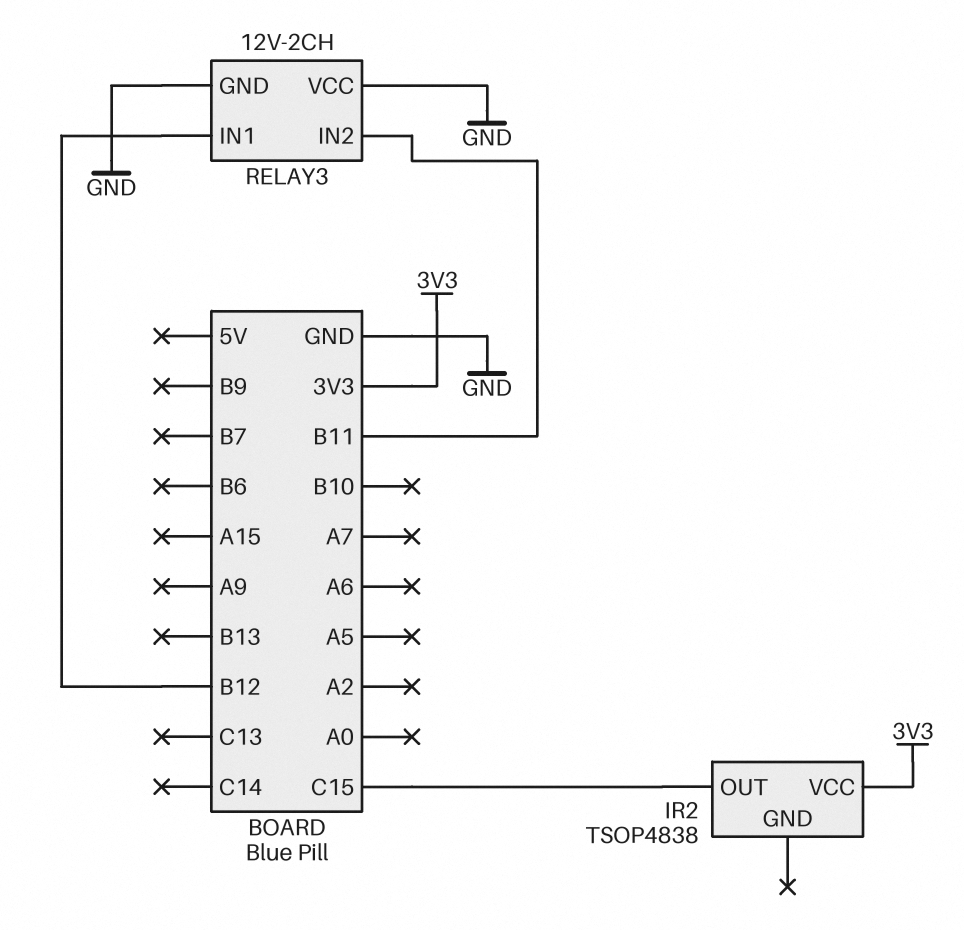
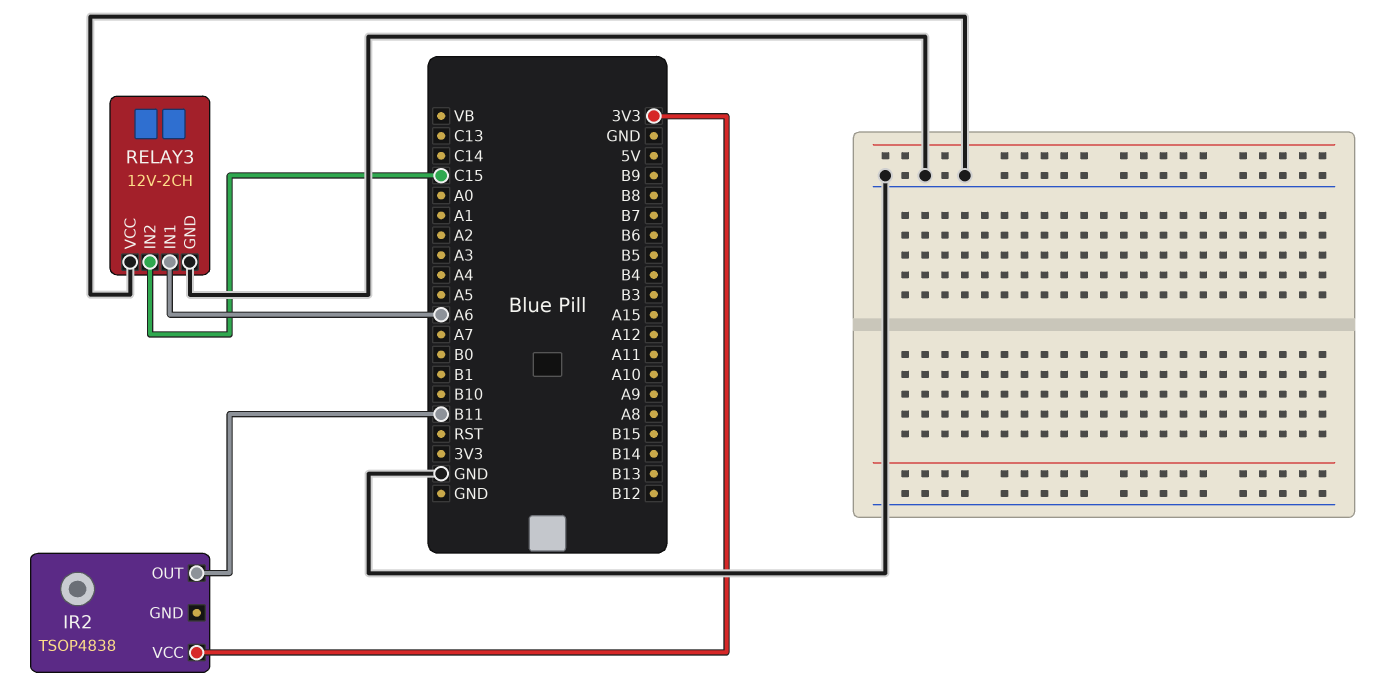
IR2 pin OUT: C15 -> B11
RELAY3 pin IN1: B12 -> A6
RELAY3 pin IN2: B11 -> C15

